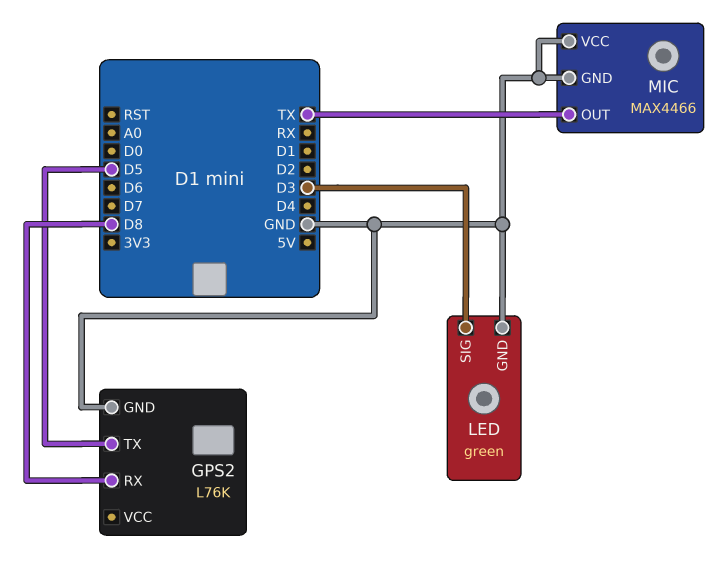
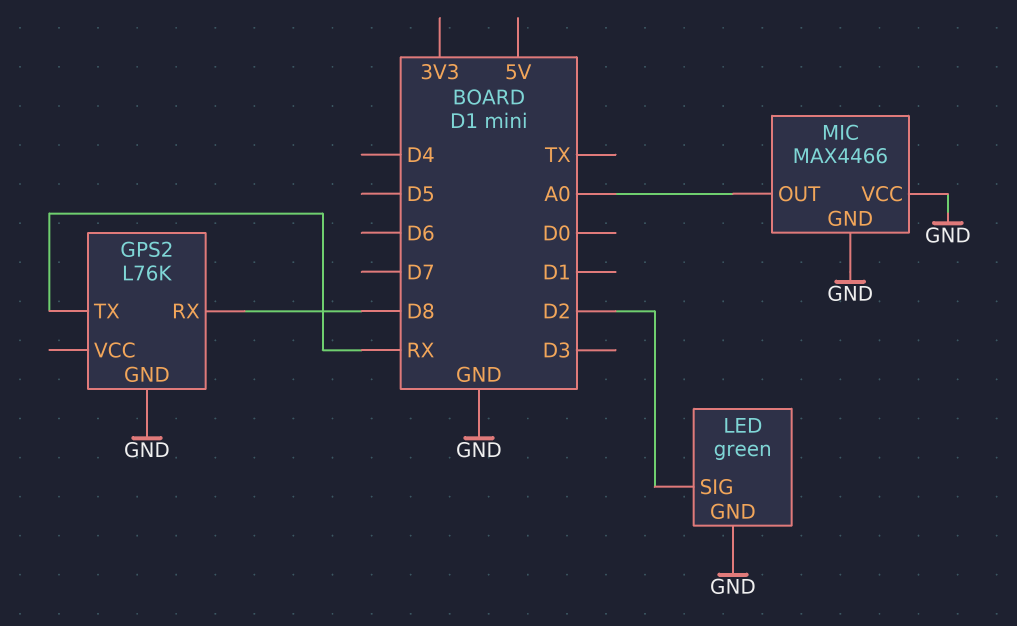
GPS2 pin TX: D5 -> RX
LED pin SIG: D3 -> D2
MIC pin OUT: TX -> A0

